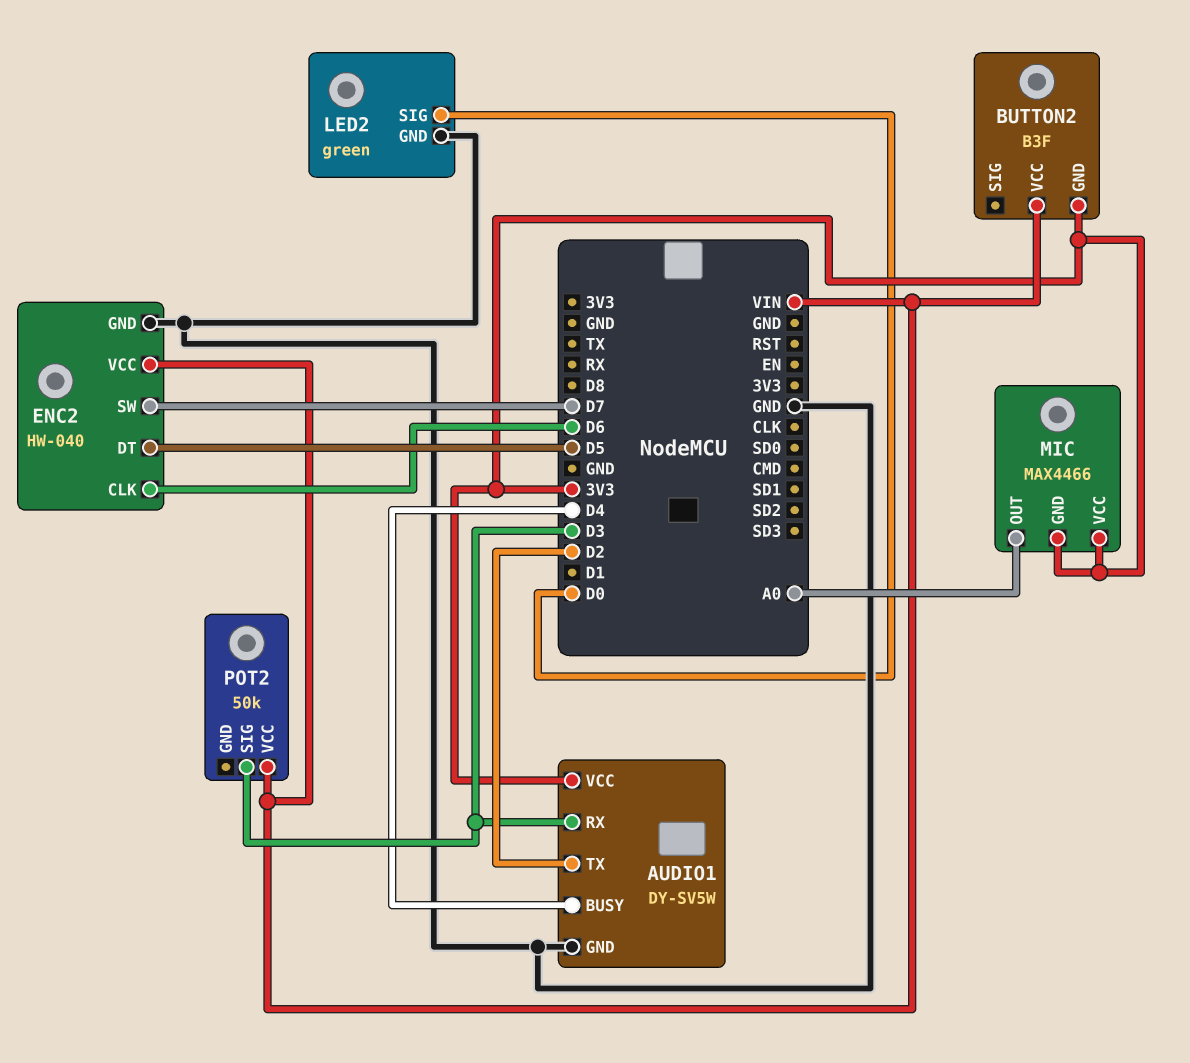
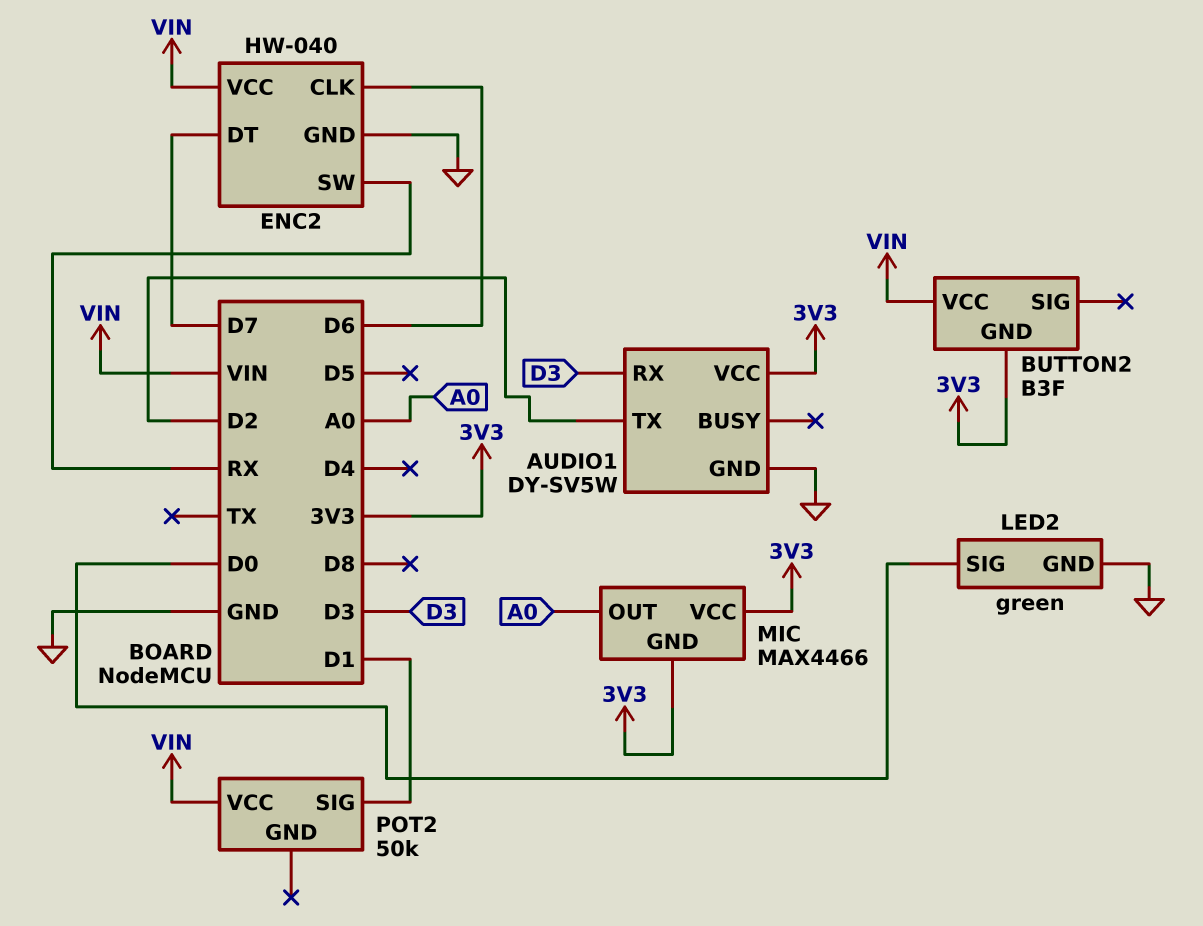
AUDIO1 pin BUSY: D4 -> none
ENC2 pin DT: D5 -> D7
ENC2 pin SW: D7 -> RX
POT2 pin SIG: D3 -> D1

